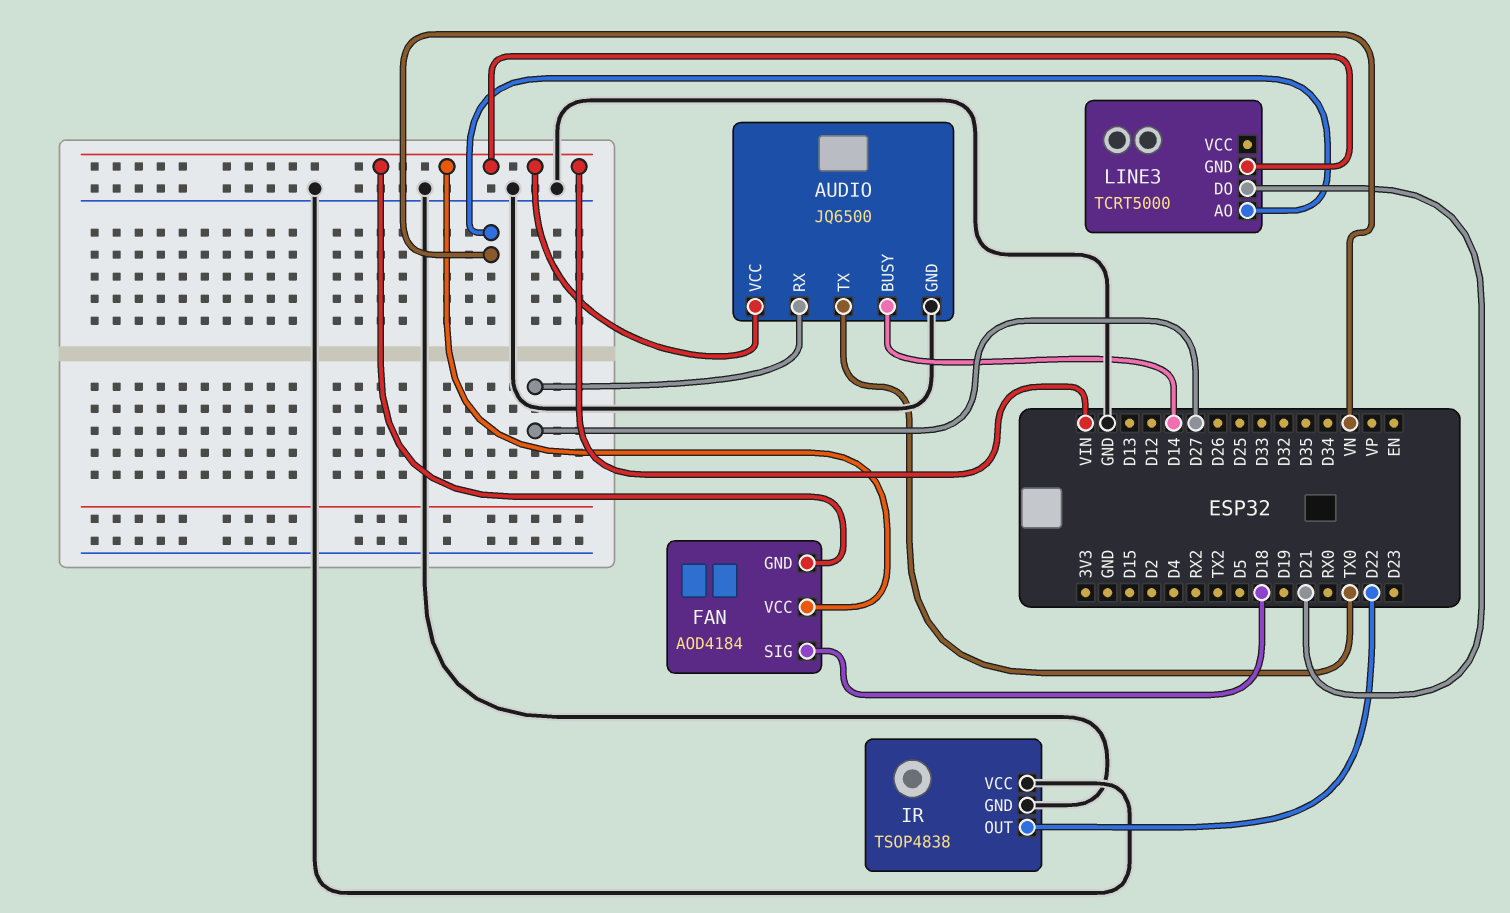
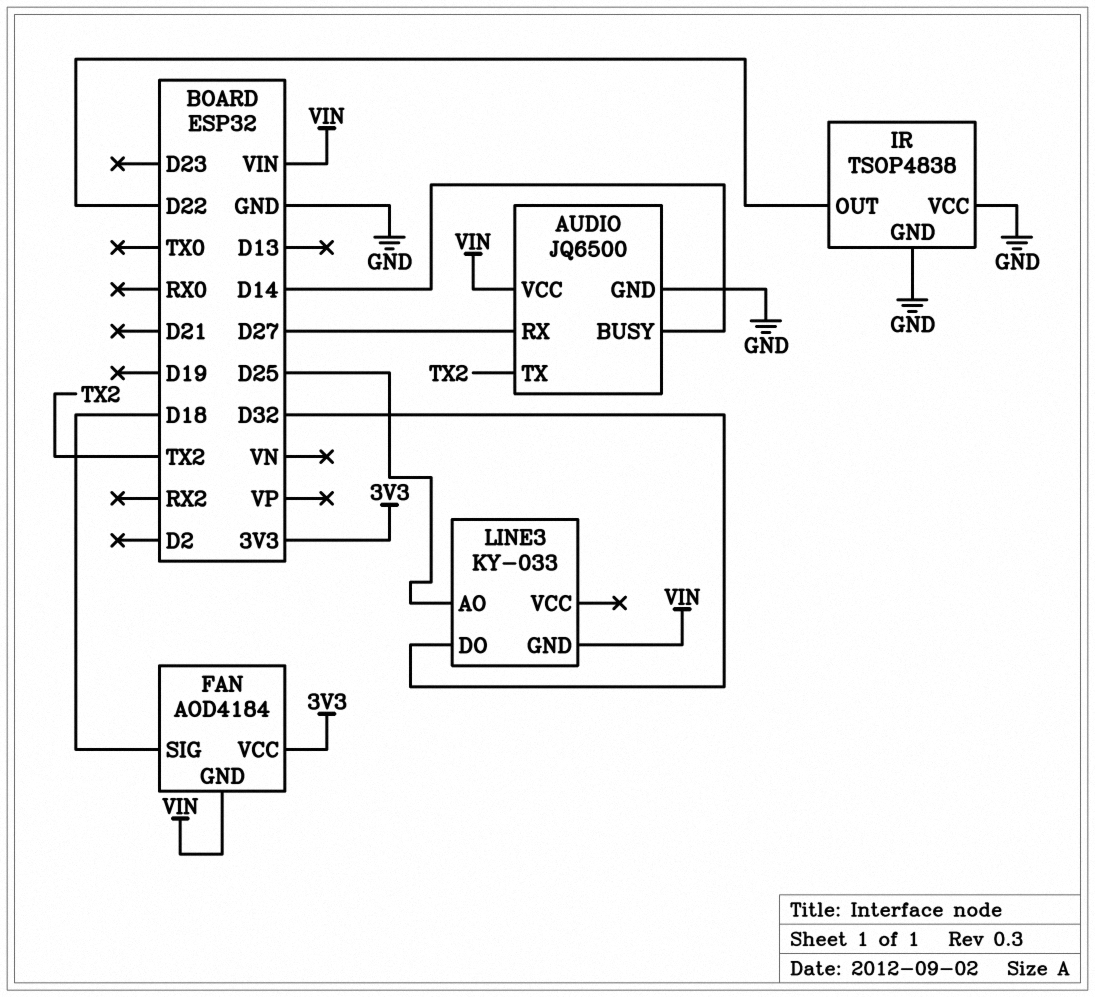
AUDIO pin TX: TX0 -> TX2
FAN pin VCC: VIN -> 3V3
LINE3: TCRT5000 -> KY-033
LINE3 pin AO: VN -> D25
LINE3 pin DO: D21 -> D32

